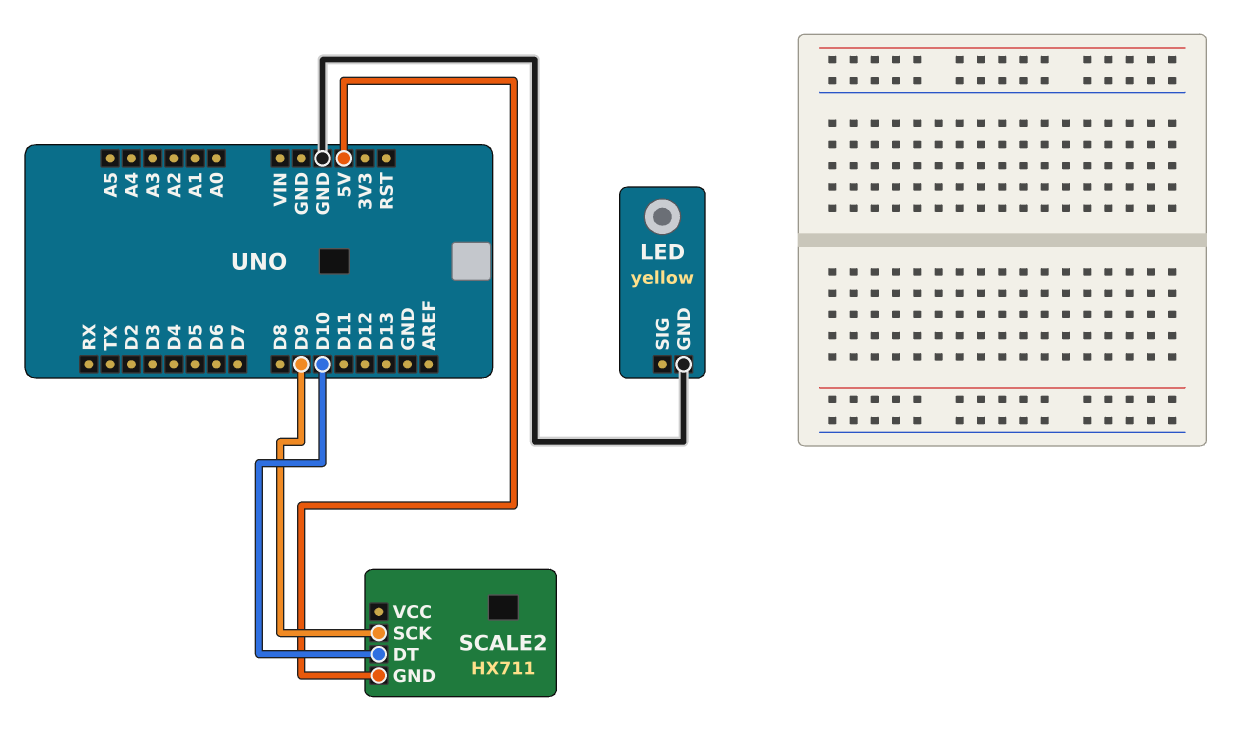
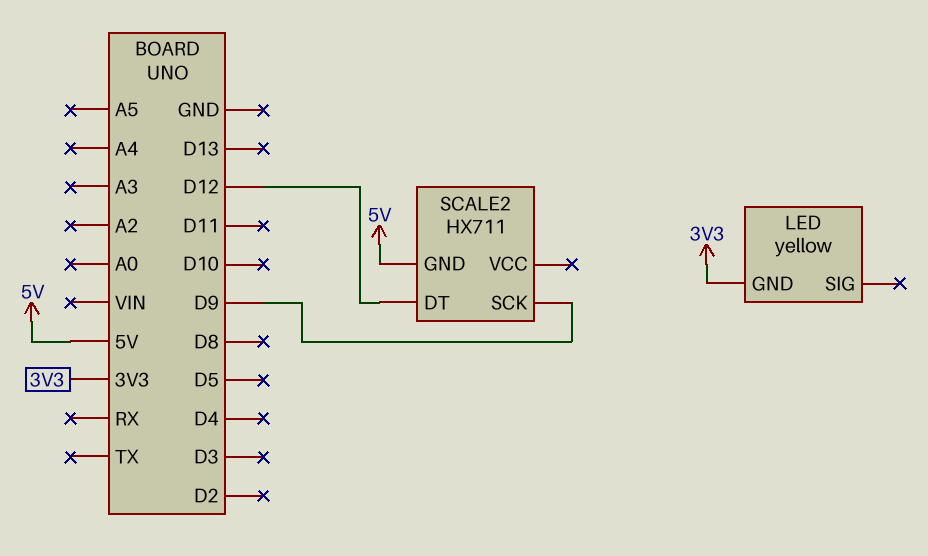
LED pin GND: GND -> 3V3
SCALE2 pin DT: D10 -> D12

